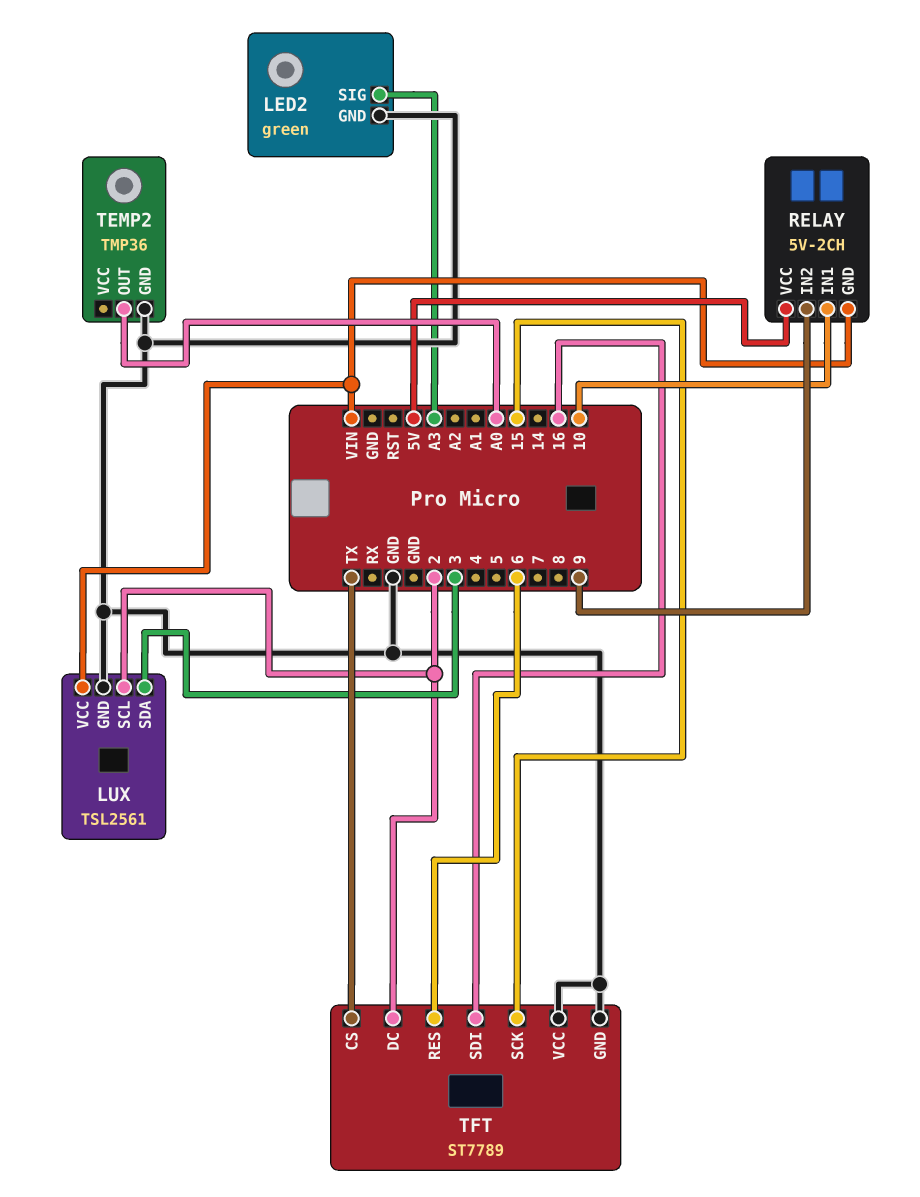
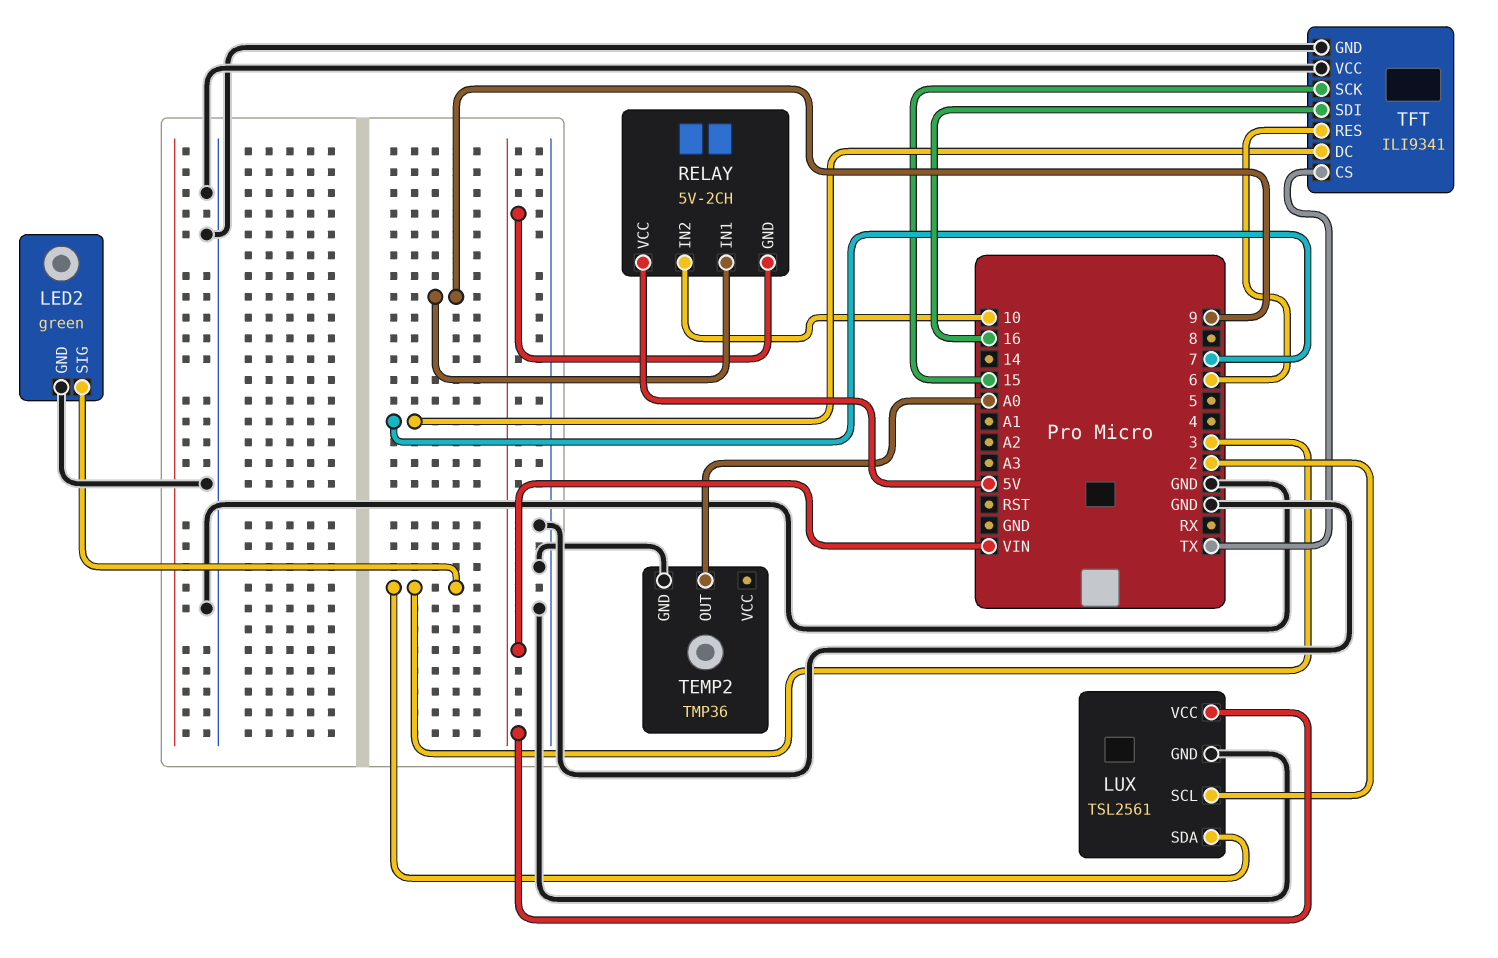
LED2 pin SIG: A3 -> 3
RELAY pin IN1: 10 -> 9
RELAY pin IN2: 9 -> 10
TFT: ST7789 -> ILI9341
TFT pin DC: 2 -> 7

